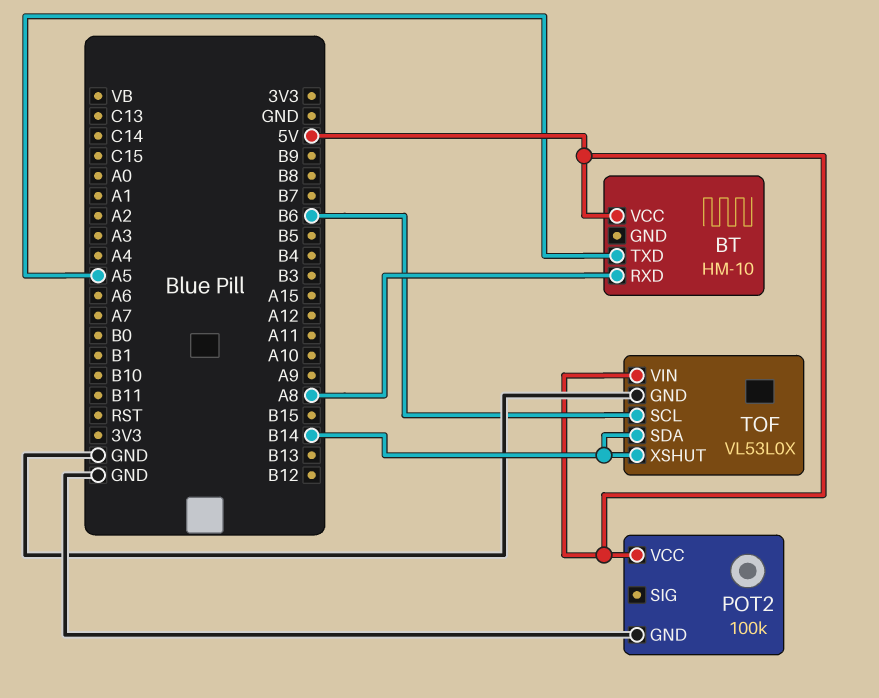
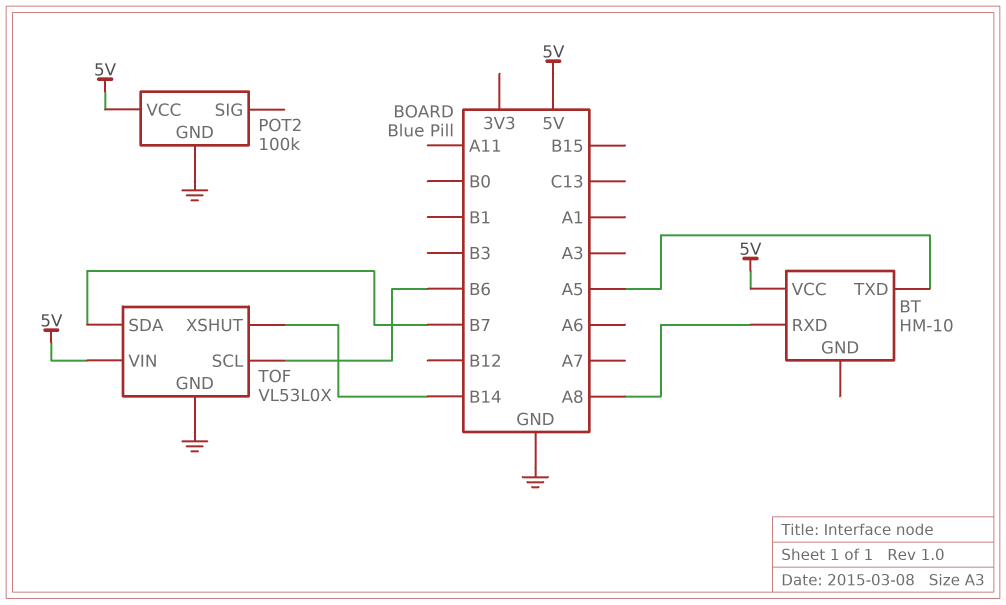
TOF pin SDA: B14 -> B7

